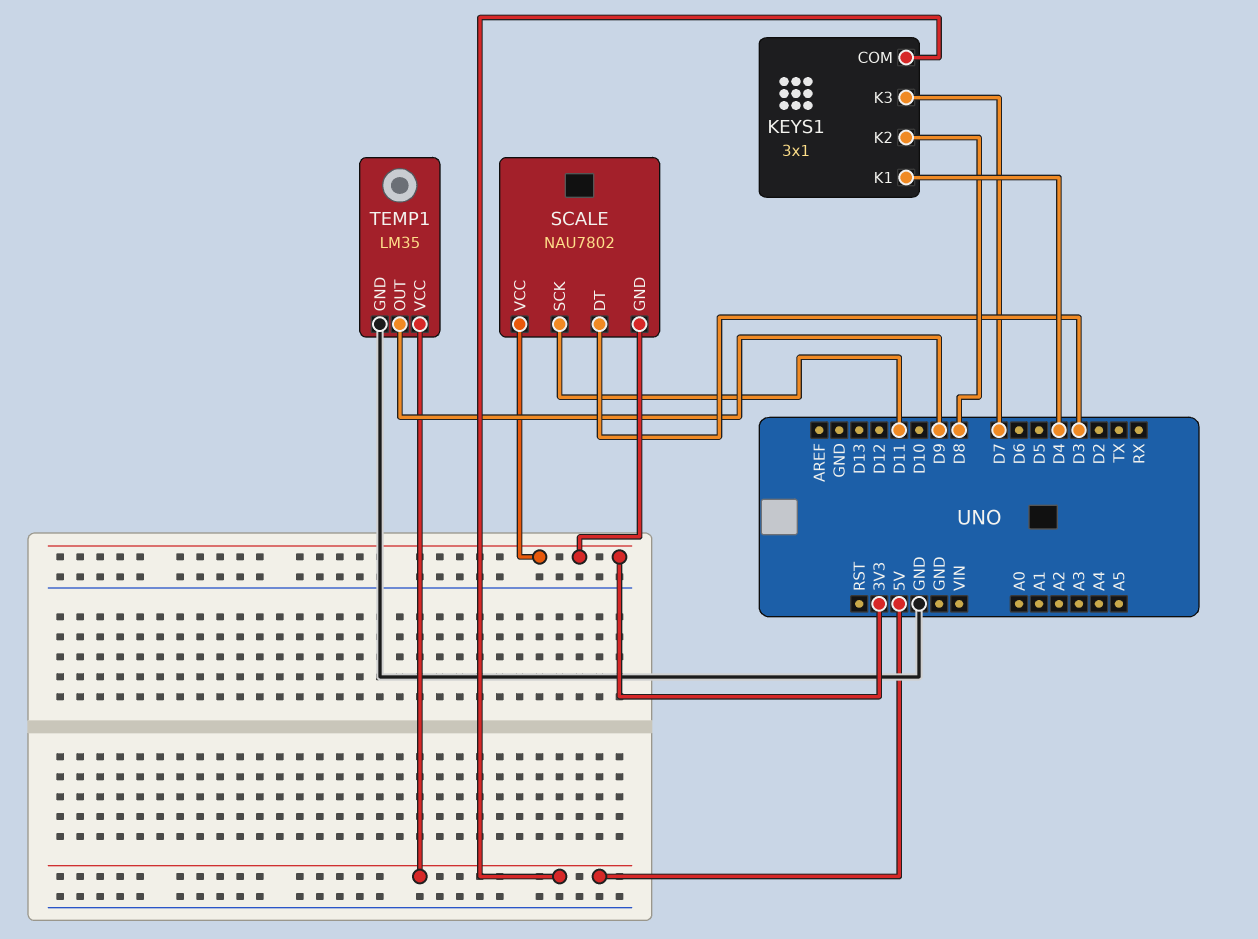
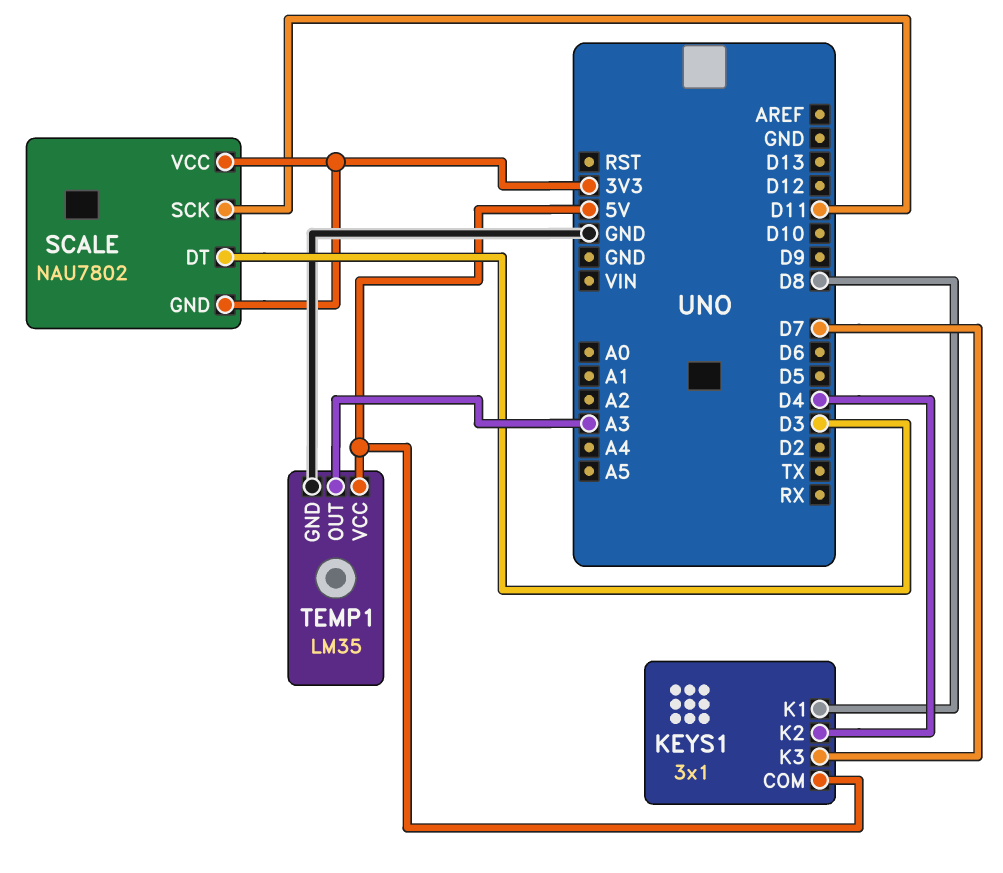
KEYS1 pin K1: D4 -> D8
KEYS1 pin K2: D8 -> D4
TEMP1 pin OUT: D9 -> A3

